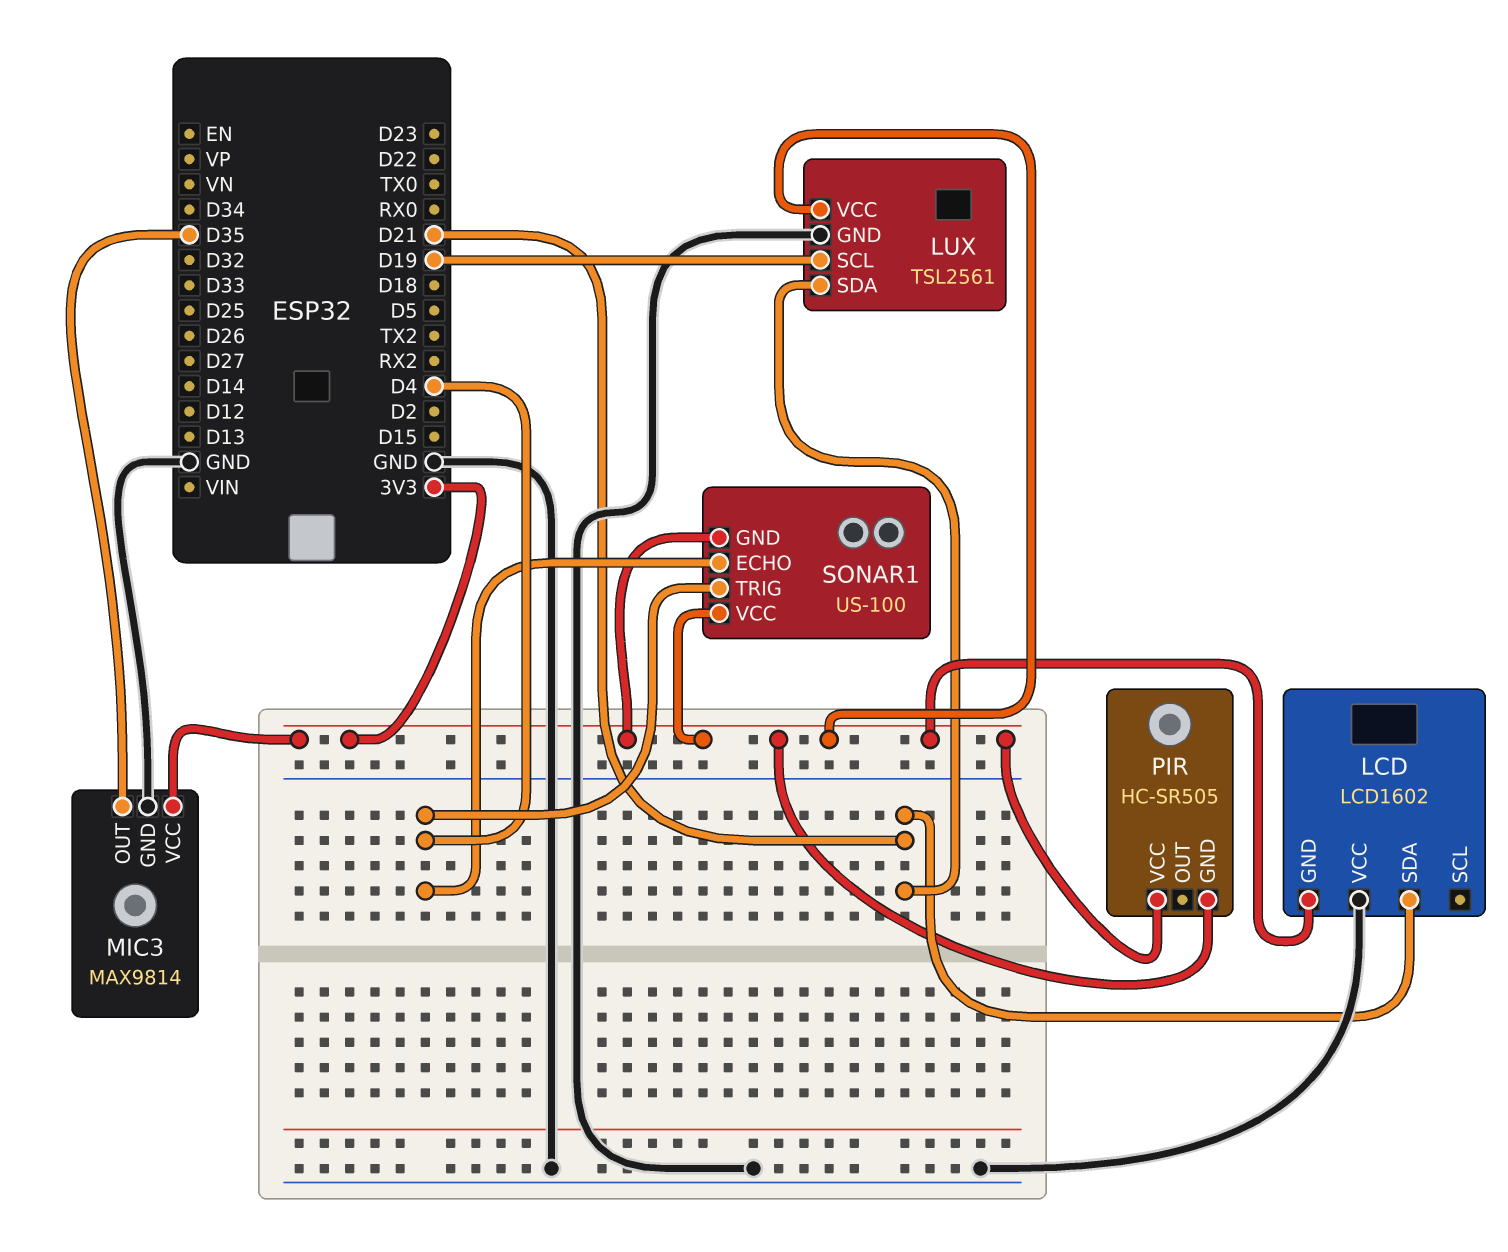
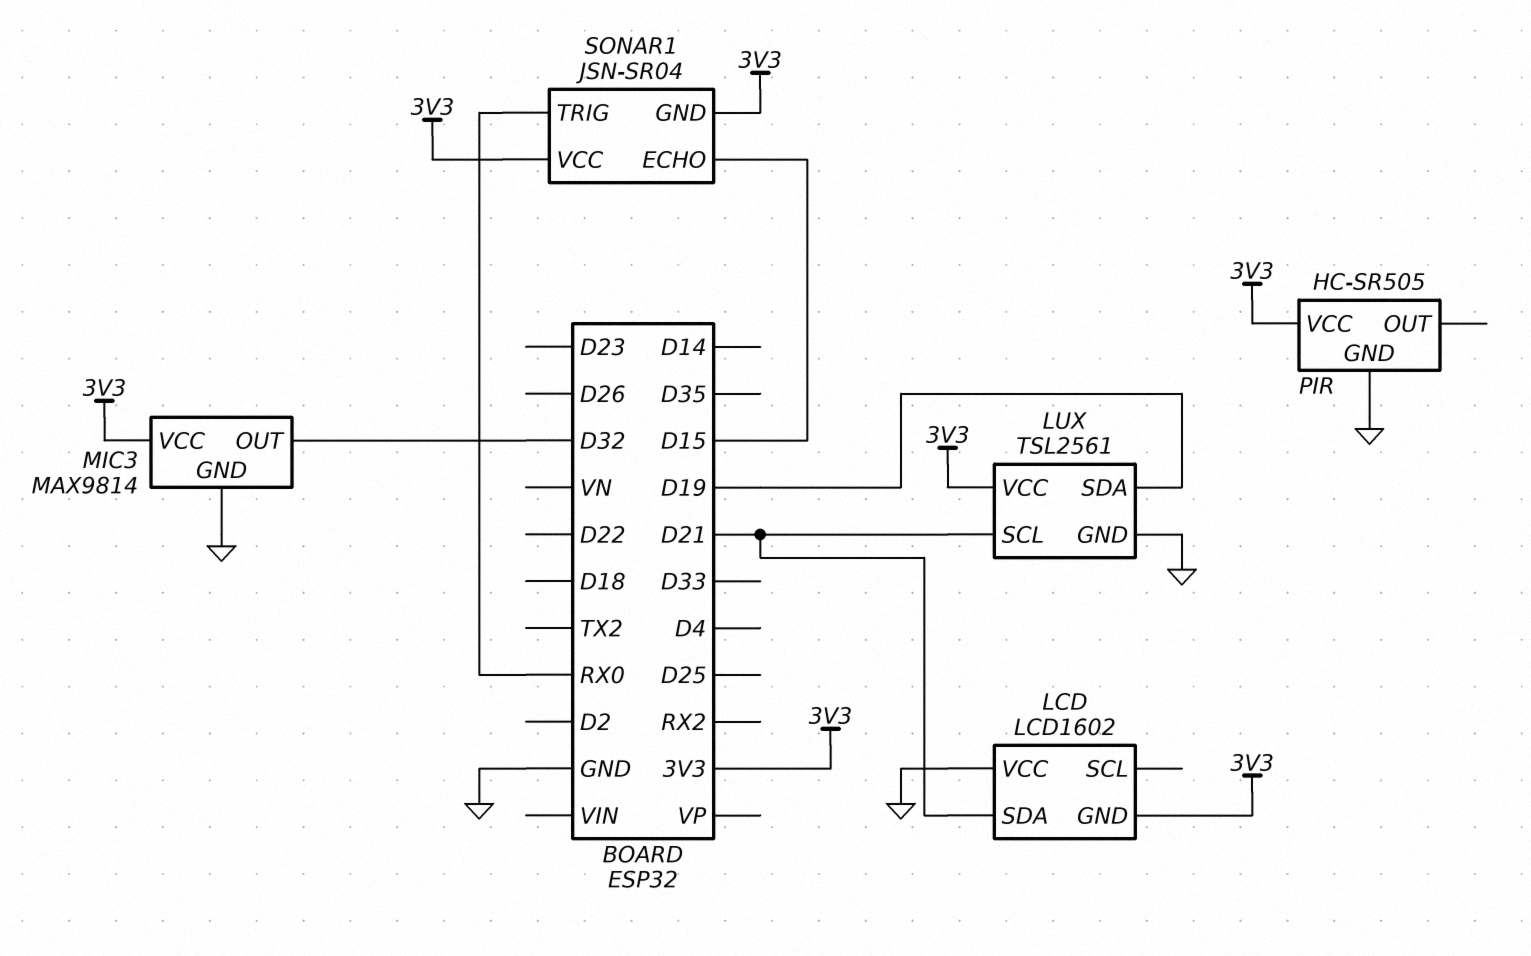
LUX pin SCL: D19 -> D21
LUX pin SDA: D21 -> D19
MIC3 pin OUT: D35 -> D32
PIR pin GND: 3V3 -> GND
SONAR1: US-100 -> JSN-SR04
SONAR1 pin ECHO: D4 -> D15
SONAR1 pin TRIG: D4 -> RX0

